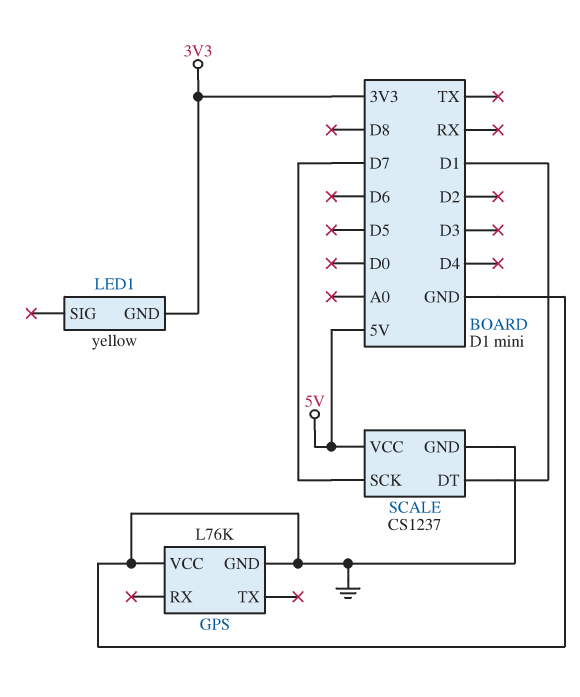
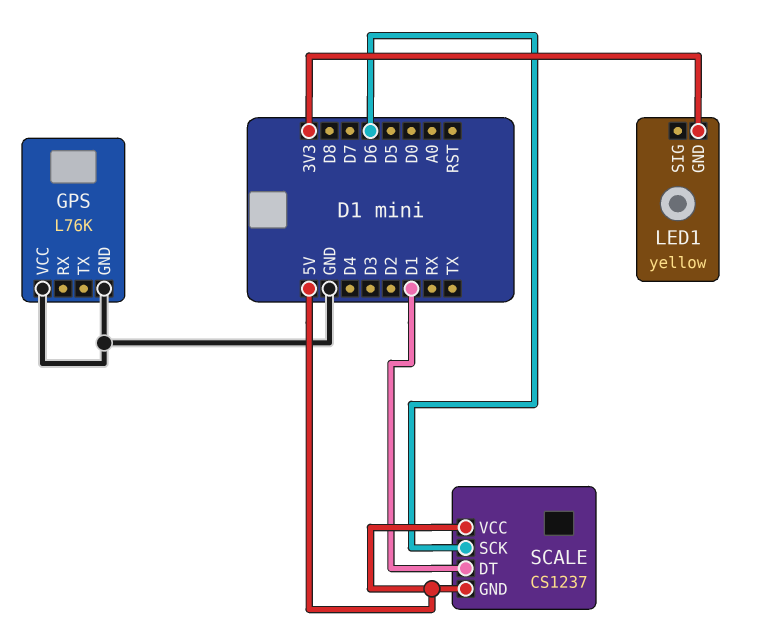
SCALE pin GND: GND -> 5V
SCALE pin SCK: D7 -> D6

